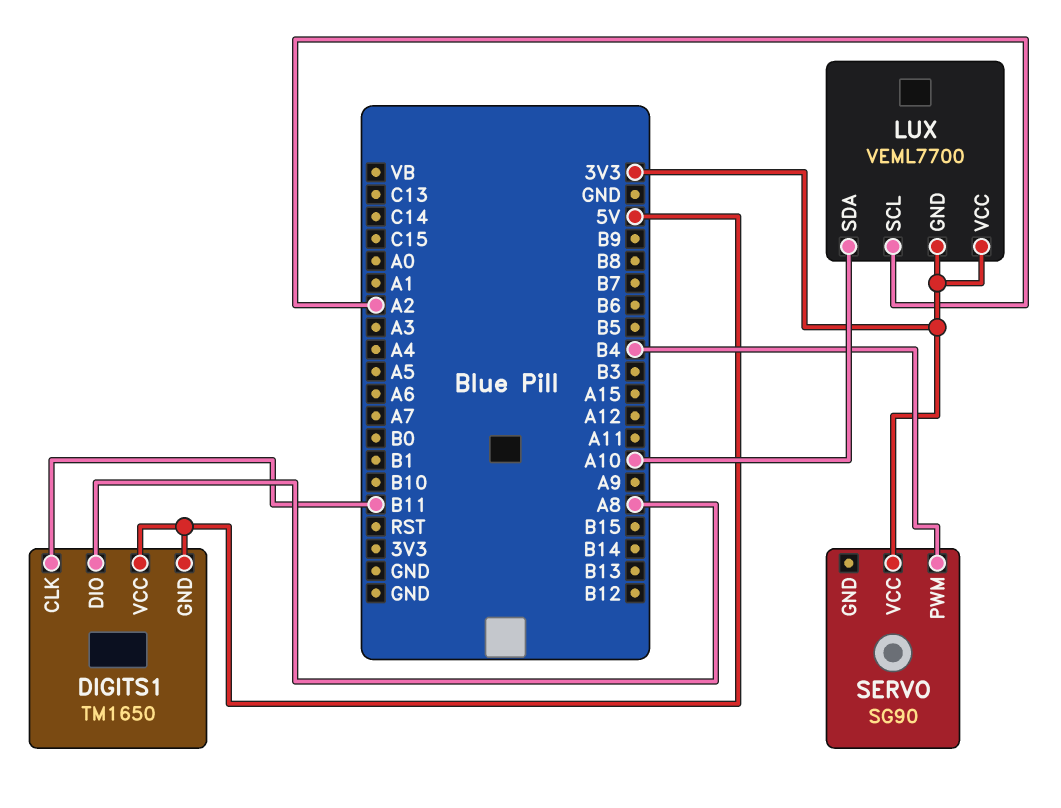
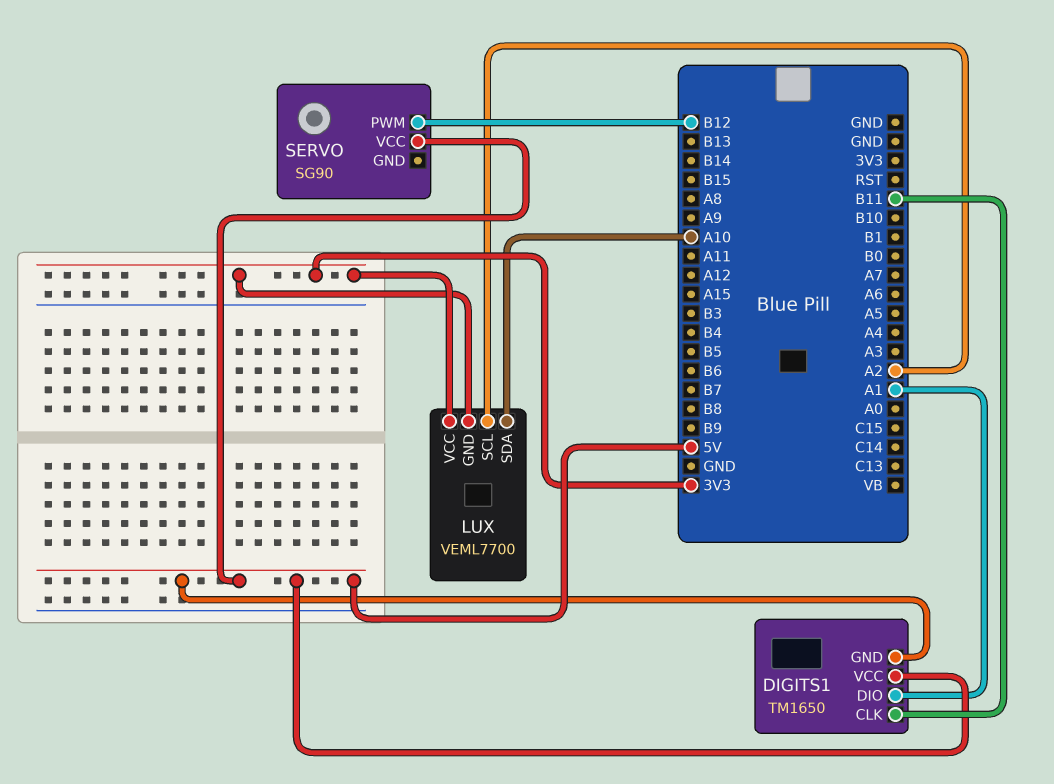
DIGITS1 pin DIO: A8 -> A1
SERVO pin PWM: B4 -> B12
SERVO pin VCC: 3V3 -> 5V

